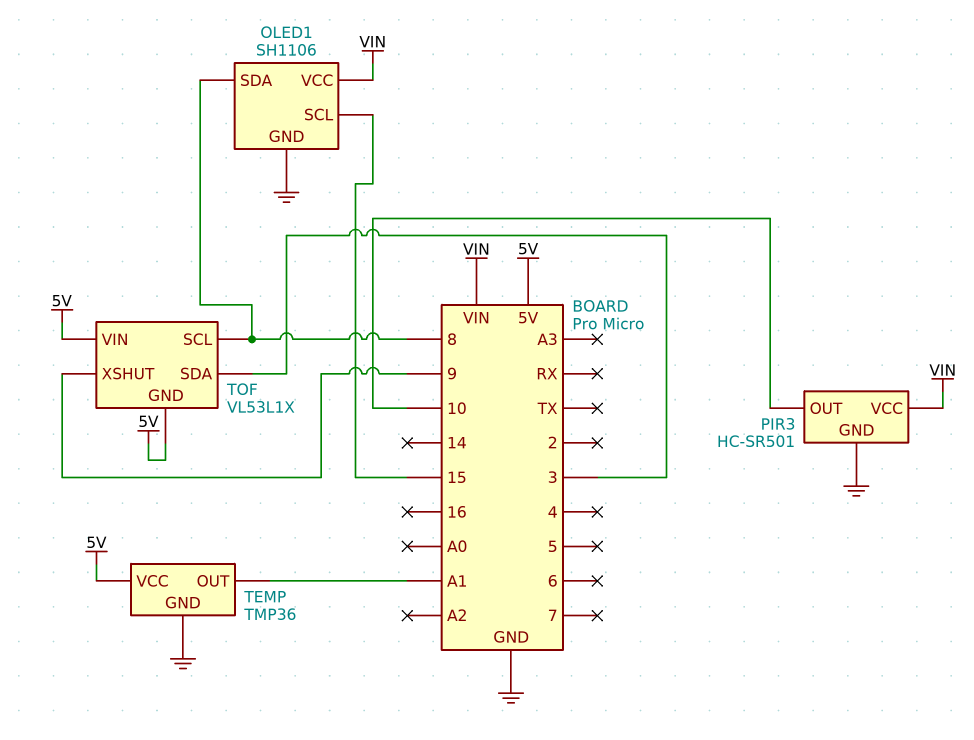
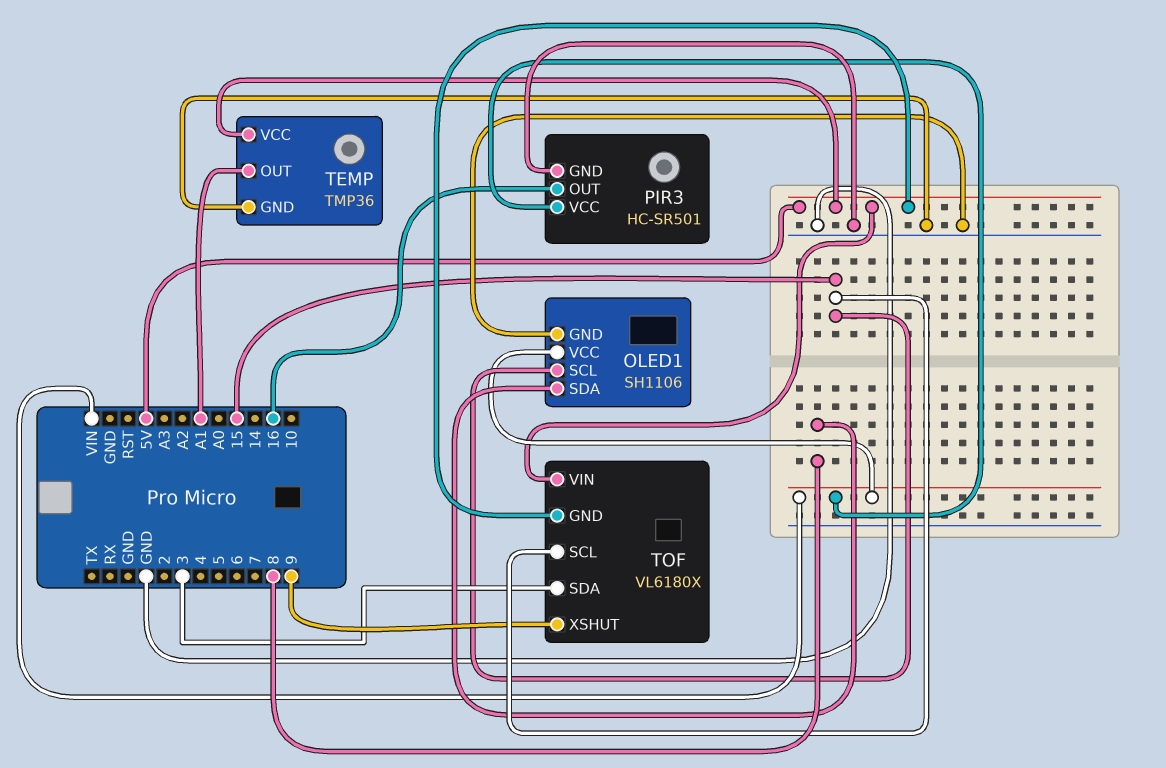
PIR3 pin OUT: 10 -> 16
TOF: VL53L1X -> VL6180X
TOF pin SCL: 8 -> 15

